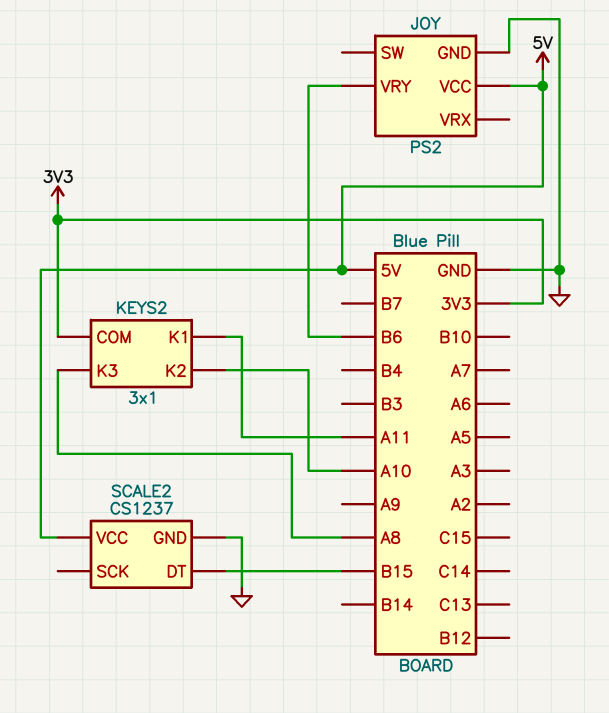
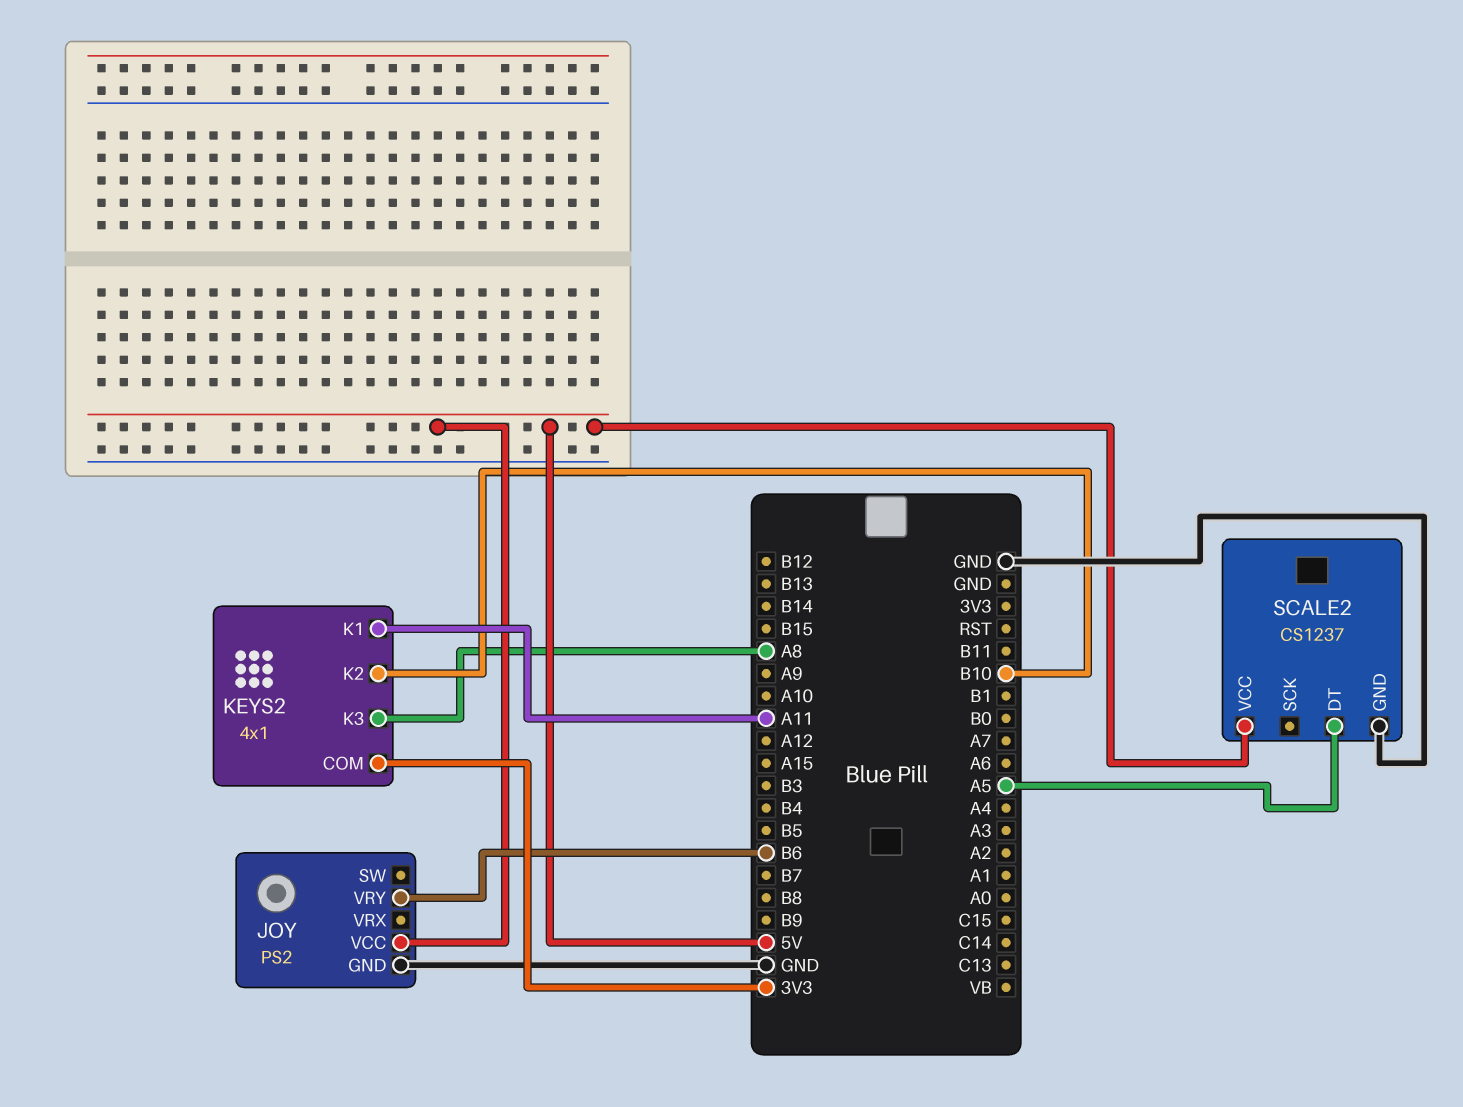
KEYS2: 3x1 -> 4x1
KEYS2 pin K2: A10 -> B10
SCALE2 pin DT: B15 -> A5

